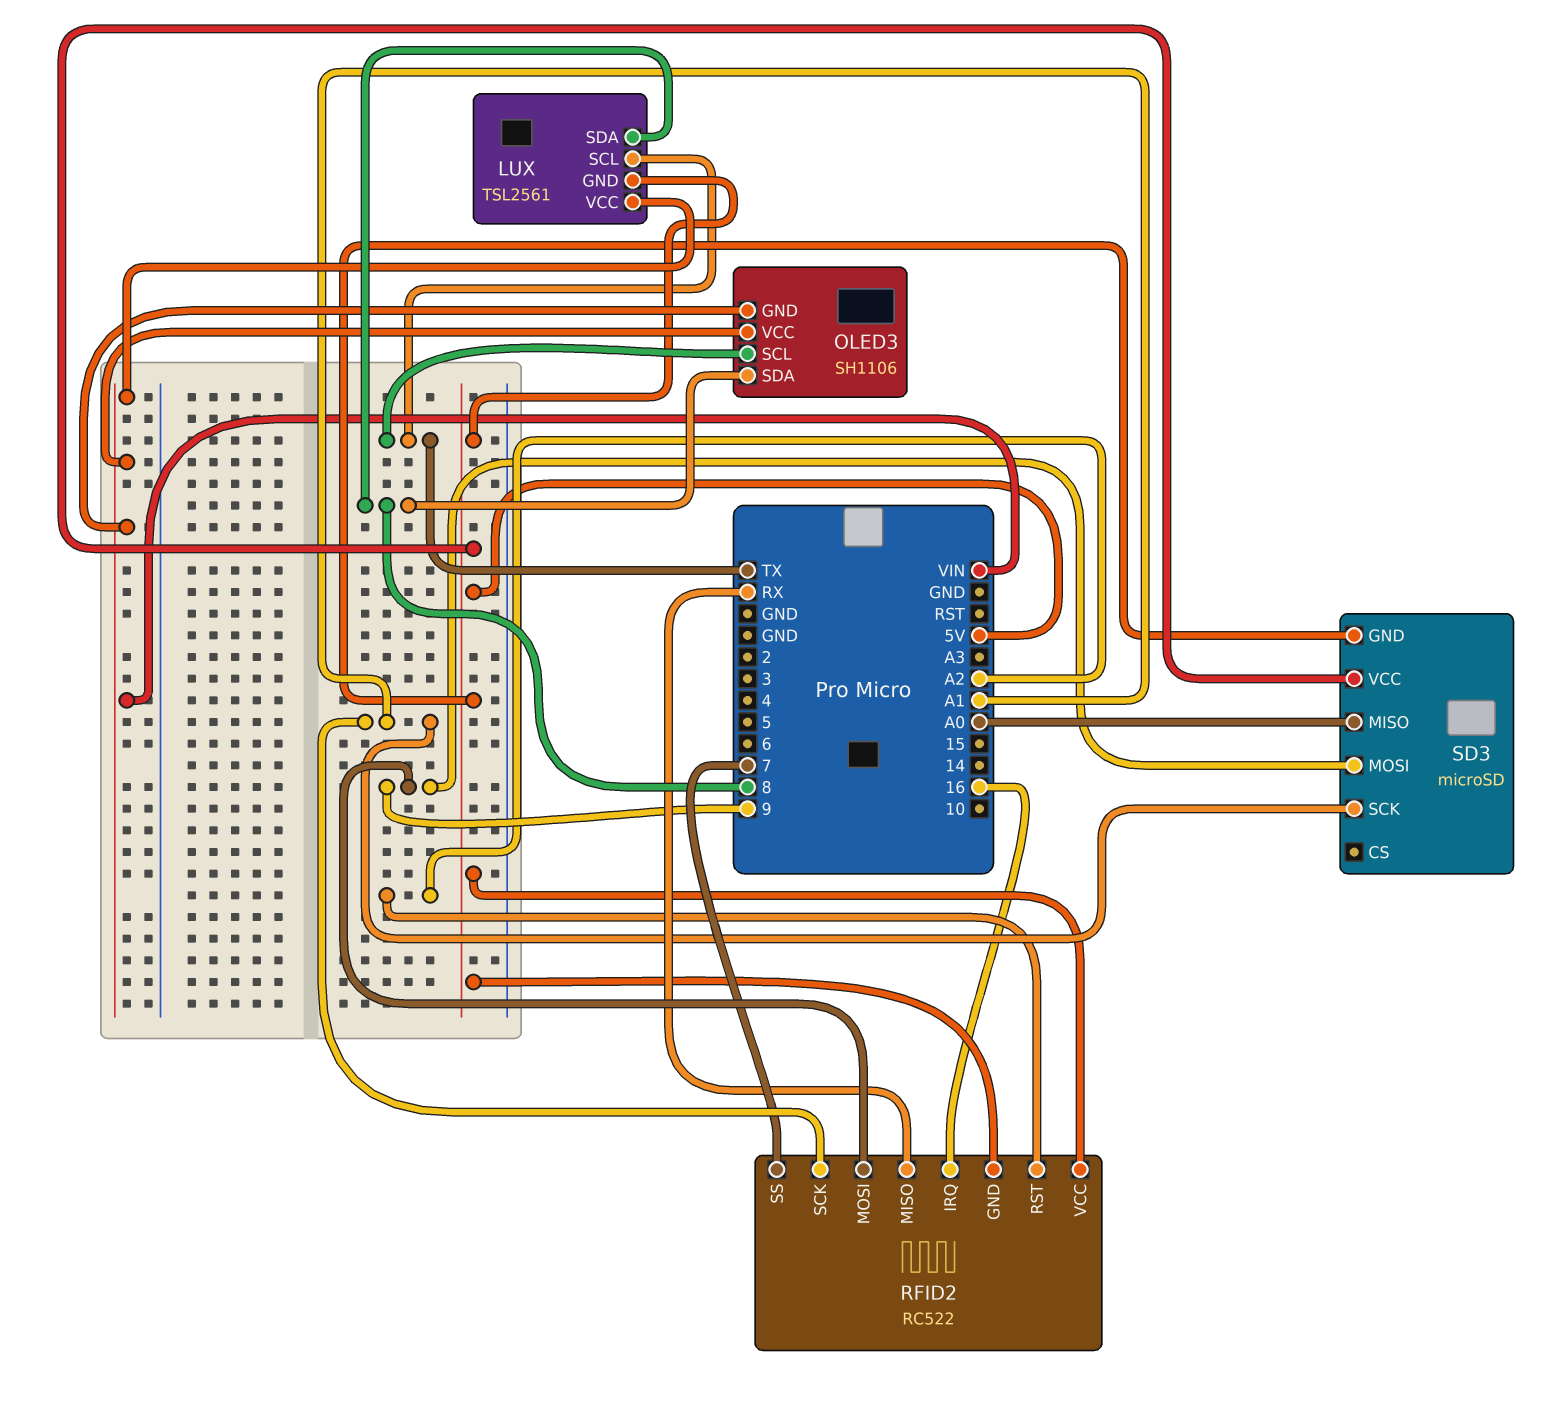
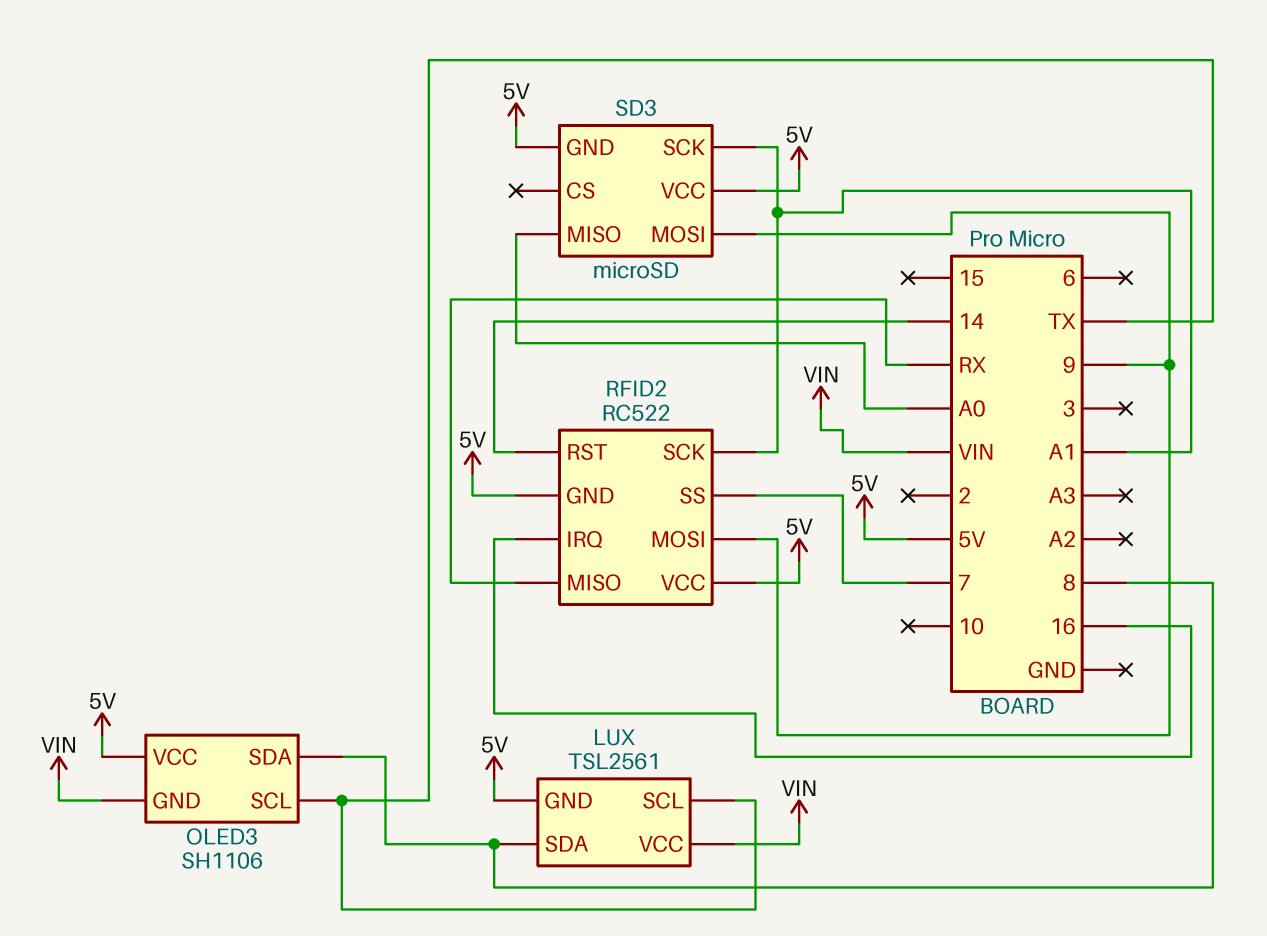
OLED3 pin VCC: VIN -> 5V
RFID2 pin RST: A2 -> 14

